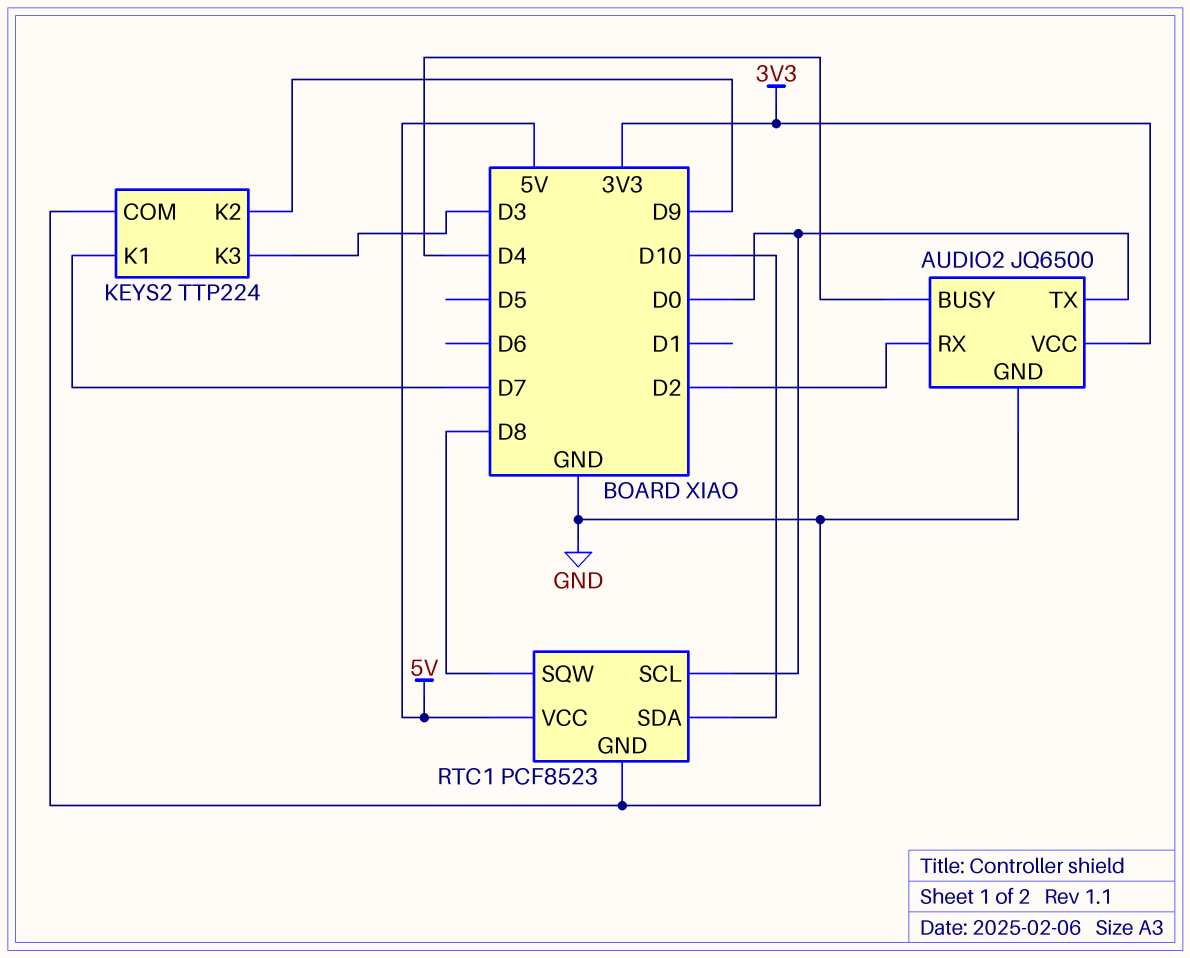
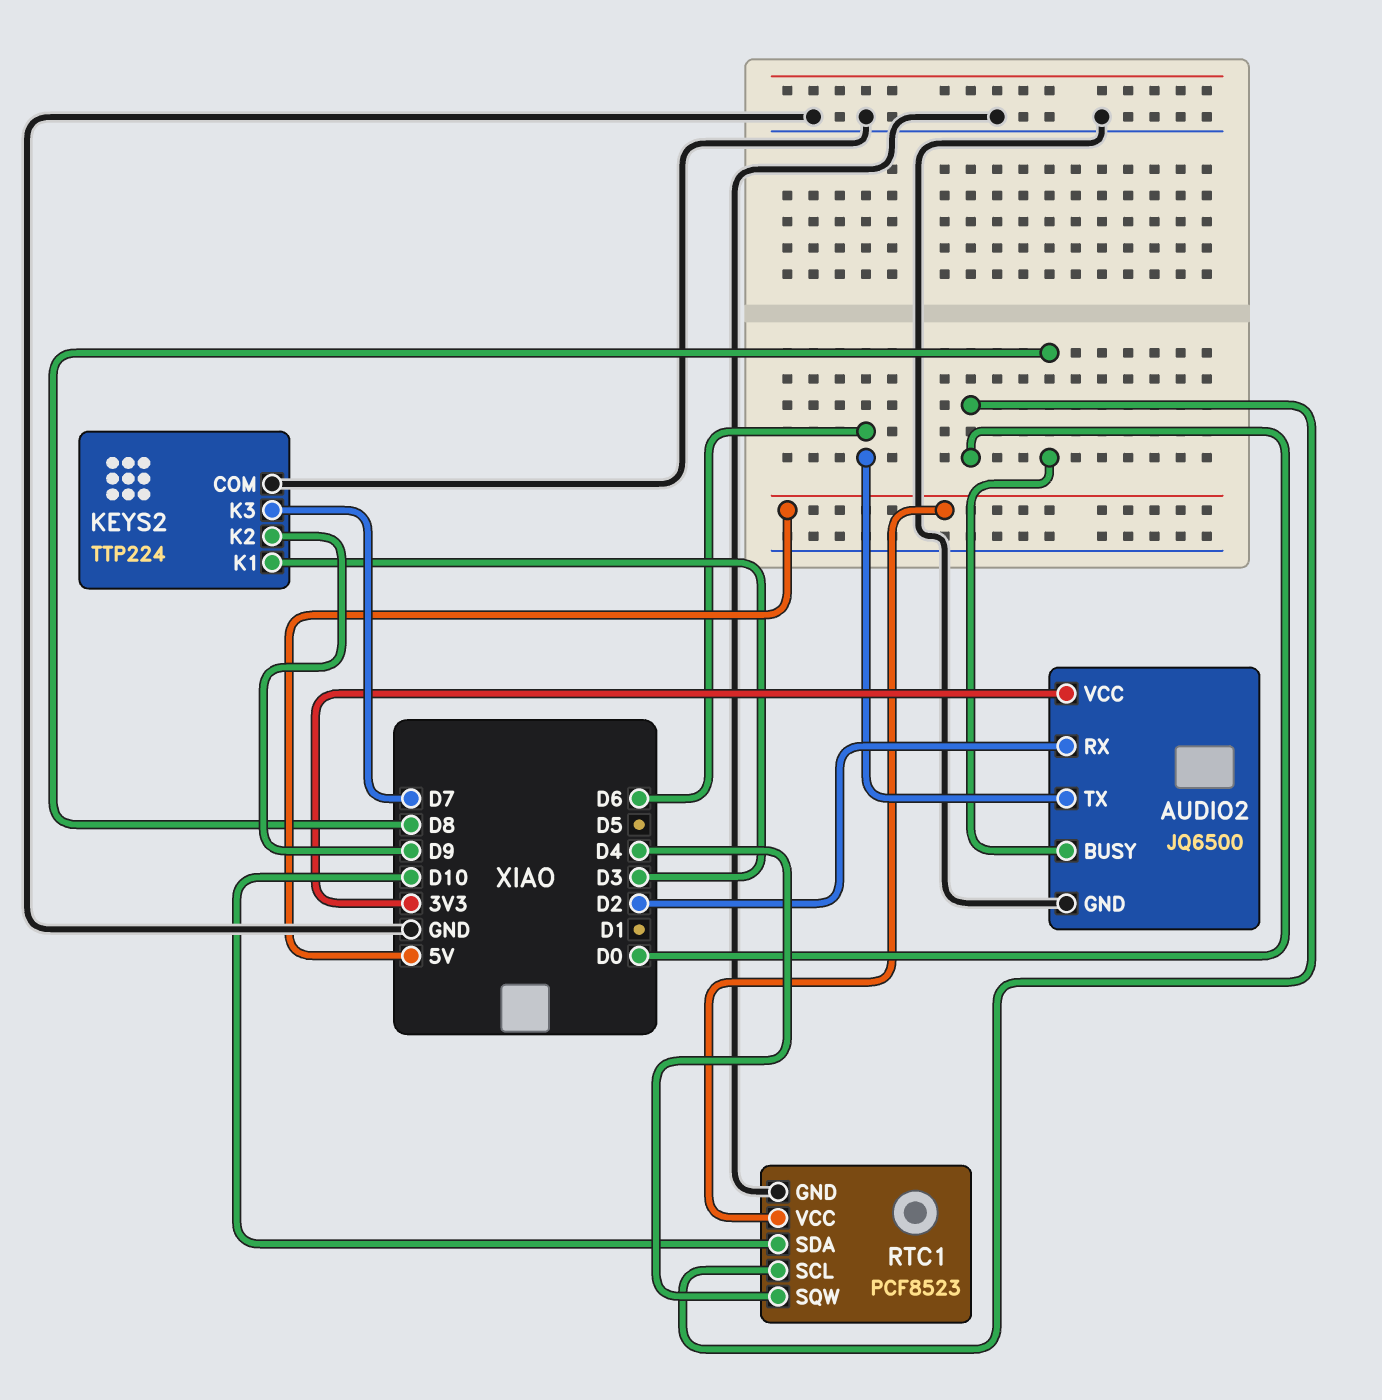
AUDIO2 pin BUSY: D4 -> D8
AUDIO2 pin TX: D0 -> D6
KEYS2 pin K1: D7 -> D3
KEYS2 pin K3: D3 -> D7
RTC1 pin SQW: D8 -> D4

